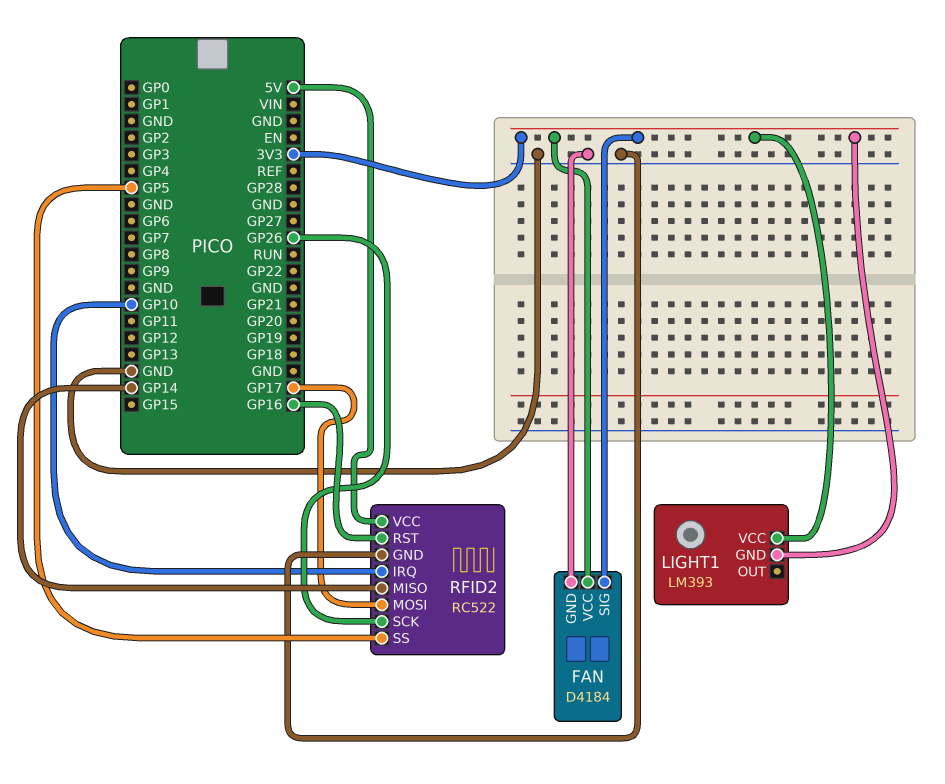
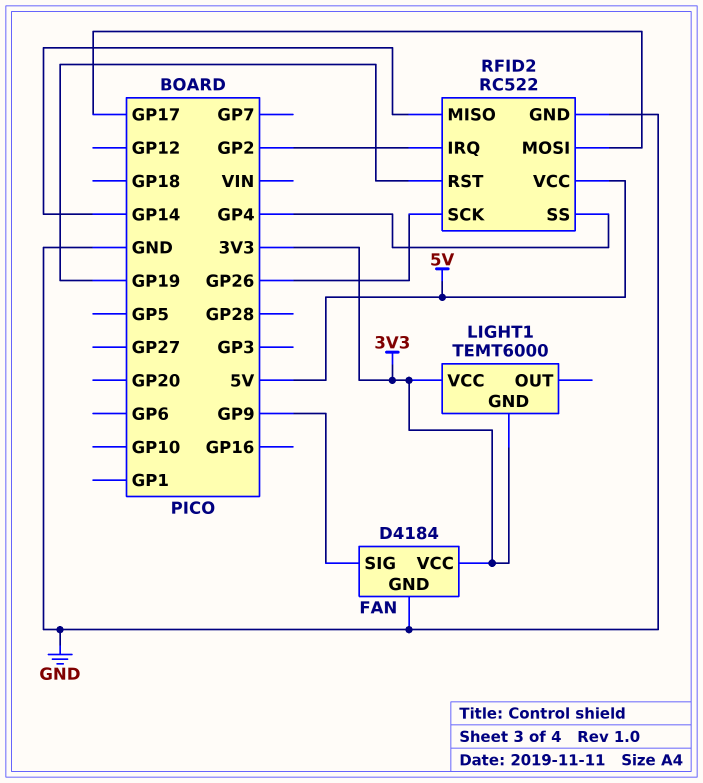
FAN pin SIG: 3V3 -> GP9
LIGHT1: LM393 -> TEMT6000
RFID2 pin IRQ: GP10 -> GP2
RFID2 pin RST: GP16 -> GP19
RFID2 pin SS: GP5 -> GP4

